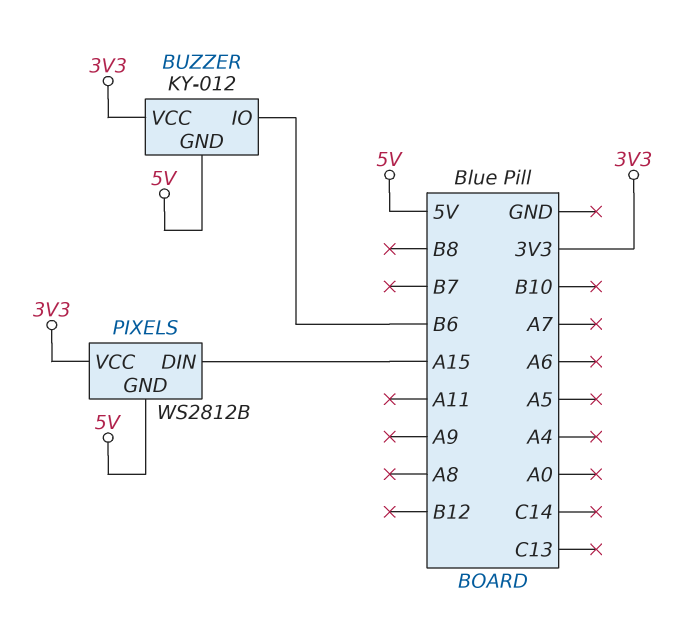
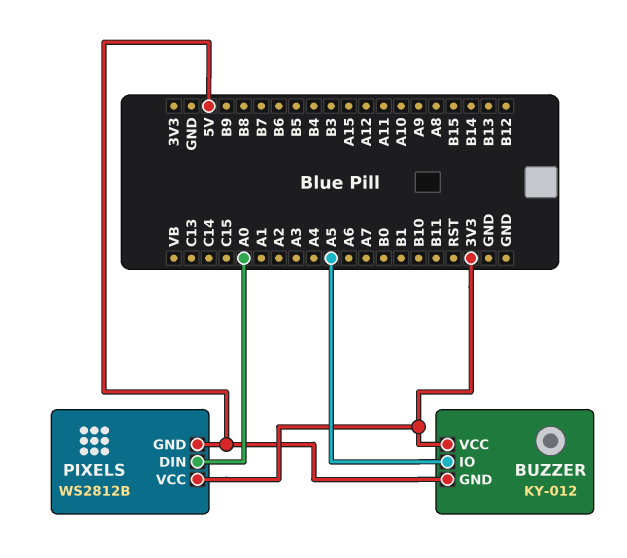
BUZZER pin IO: B6 -> A5
PIXELS pin DIN: A15 -> A0

